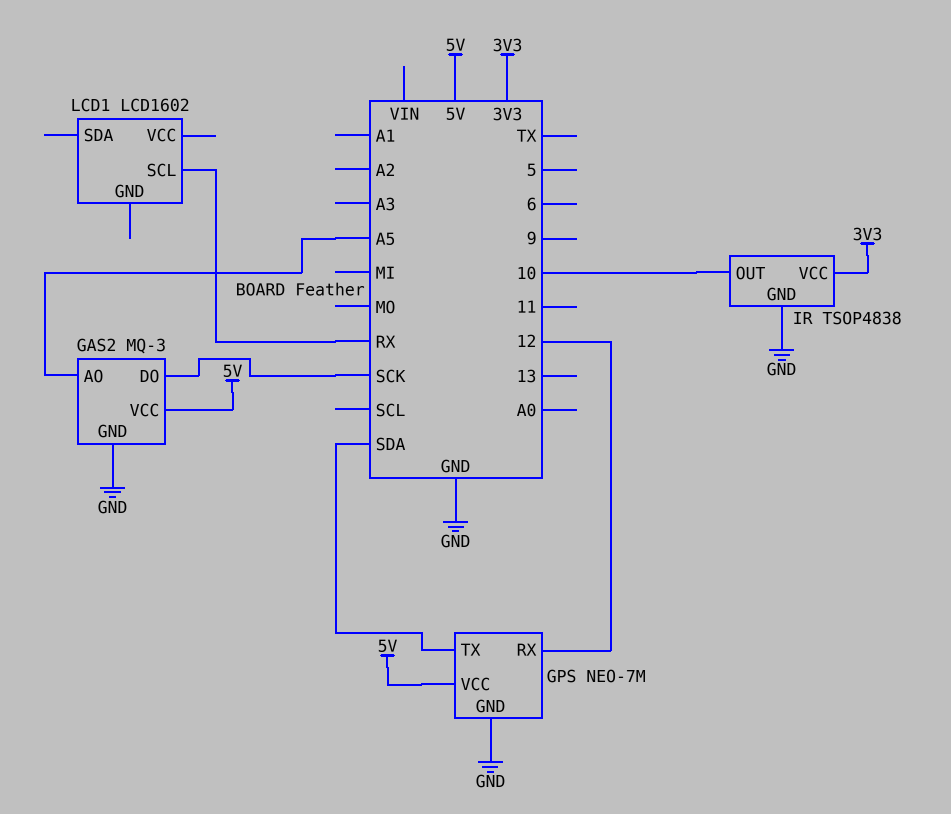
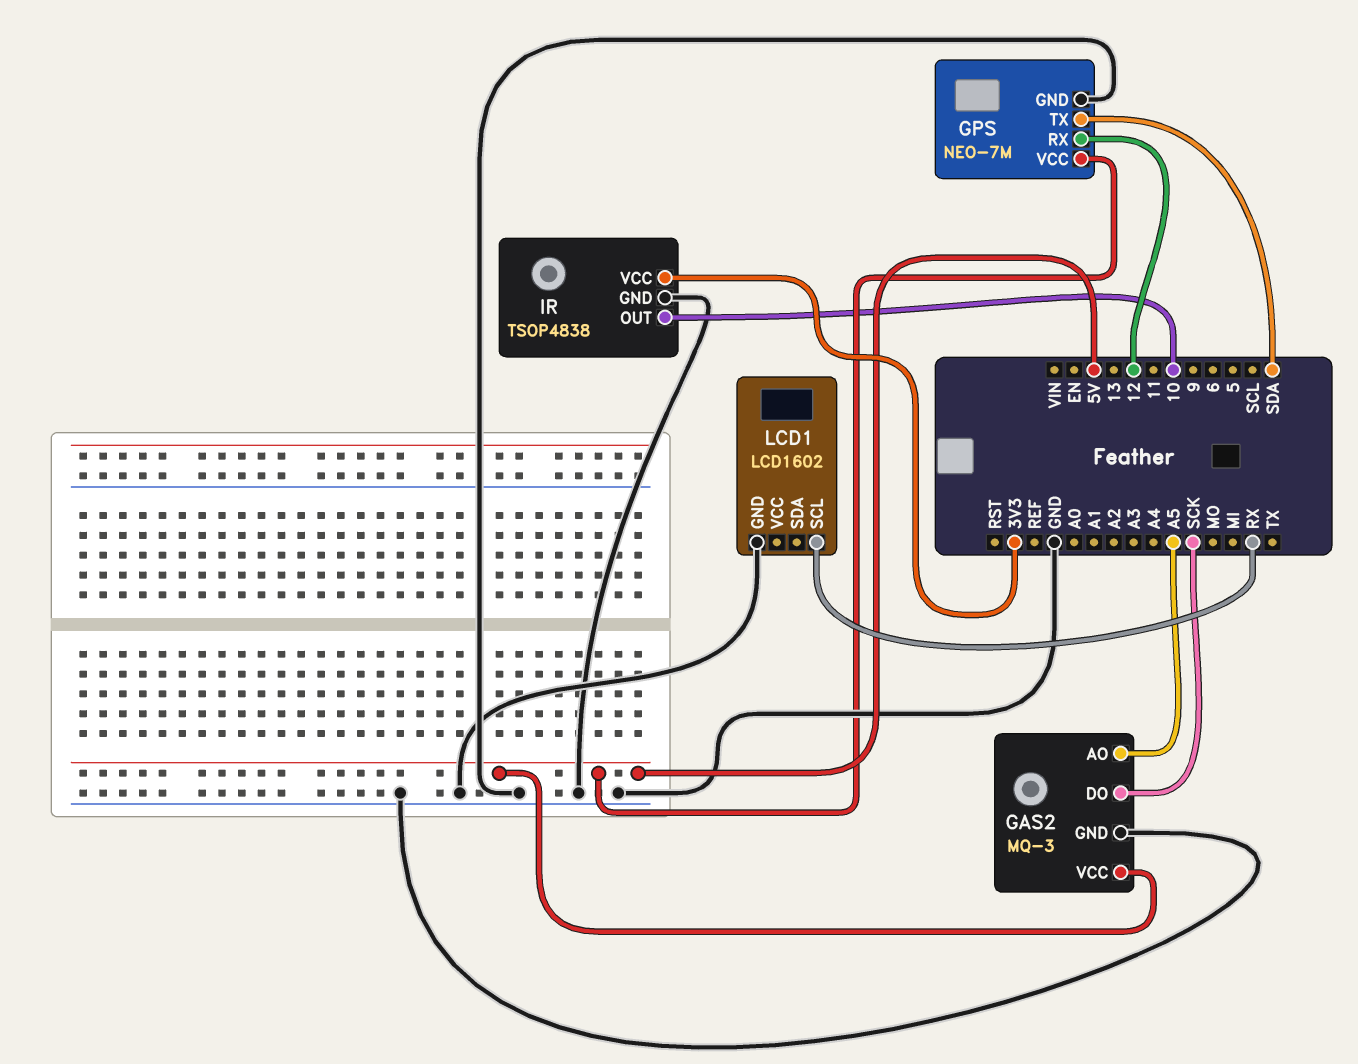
LCD1 pin GND: none -> GND

